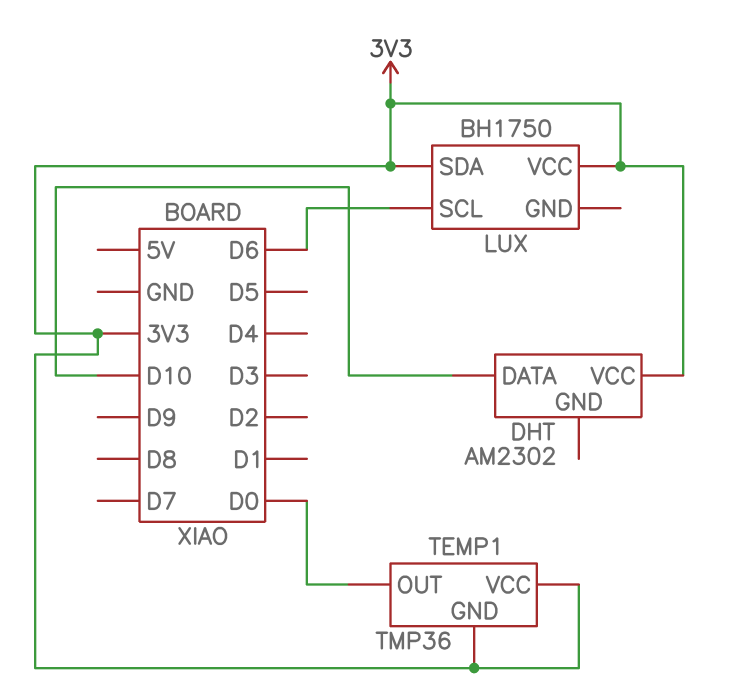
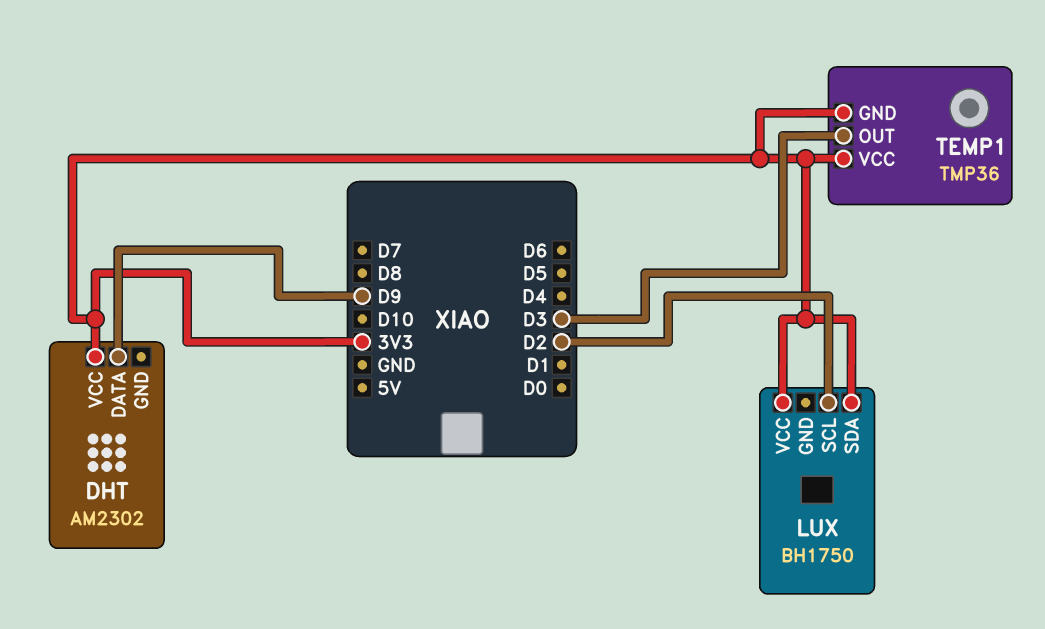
DHT pin DATA: D10 -> D9
LUX pin SCL: D6 -> D2
TEMP1 pin OUT: D0 -> D3

